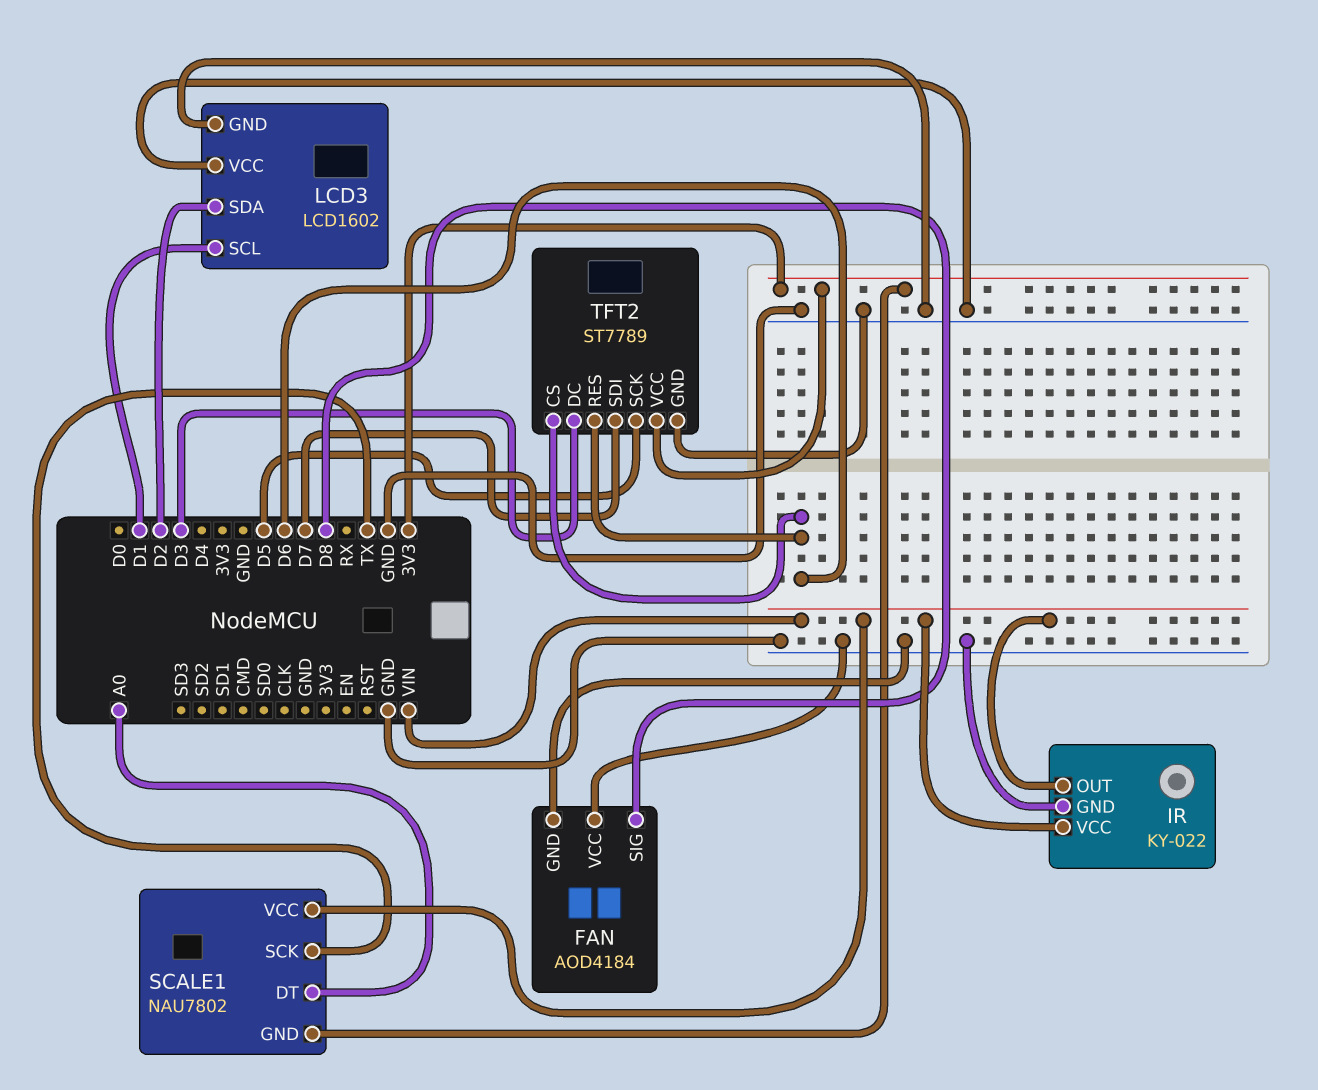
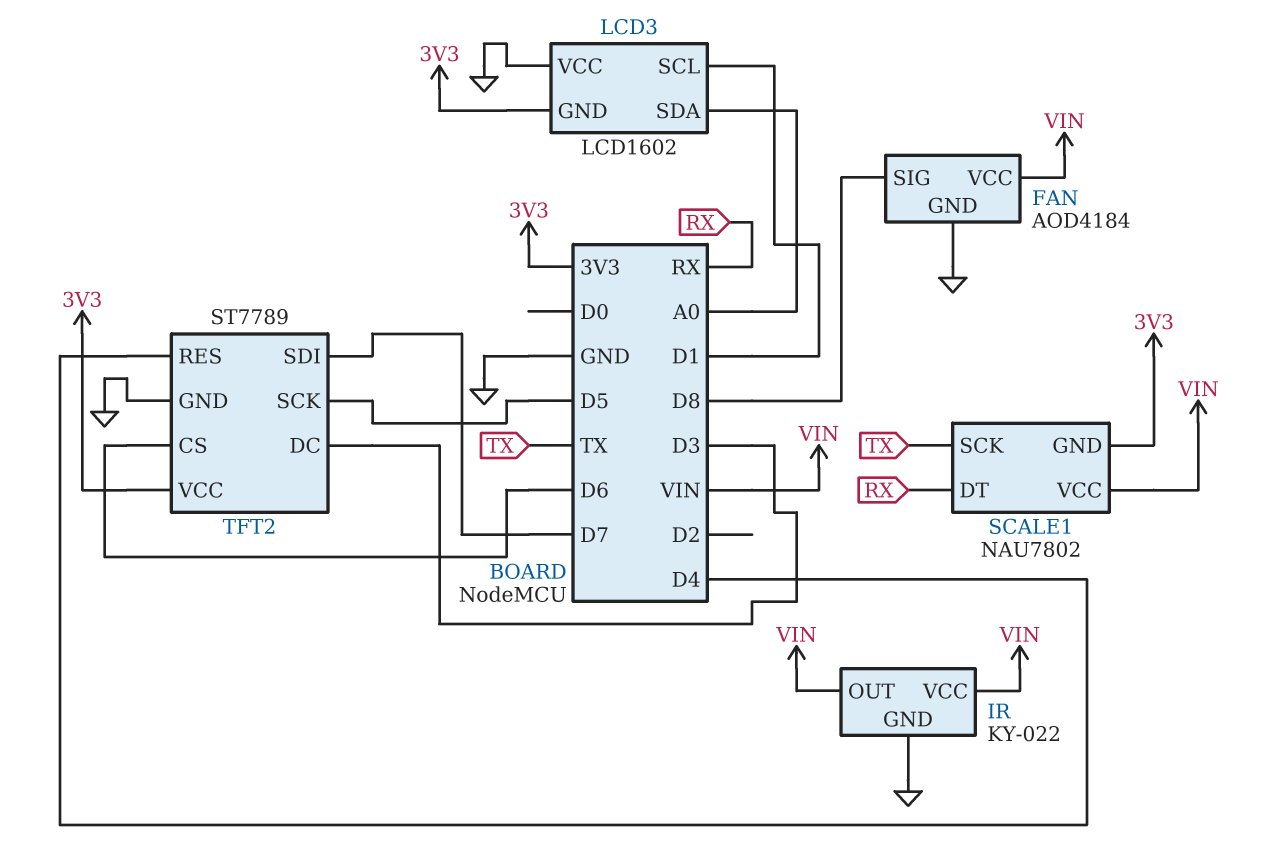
FAN pin VCC: GND -> VIN
LCD3 pin GND: GND -> 3V3
LCD3 pin SDA: D2 -> A0
SCALE1 pin DT: A0 -> RX
TFT2 pin RES: D6 -> D4

